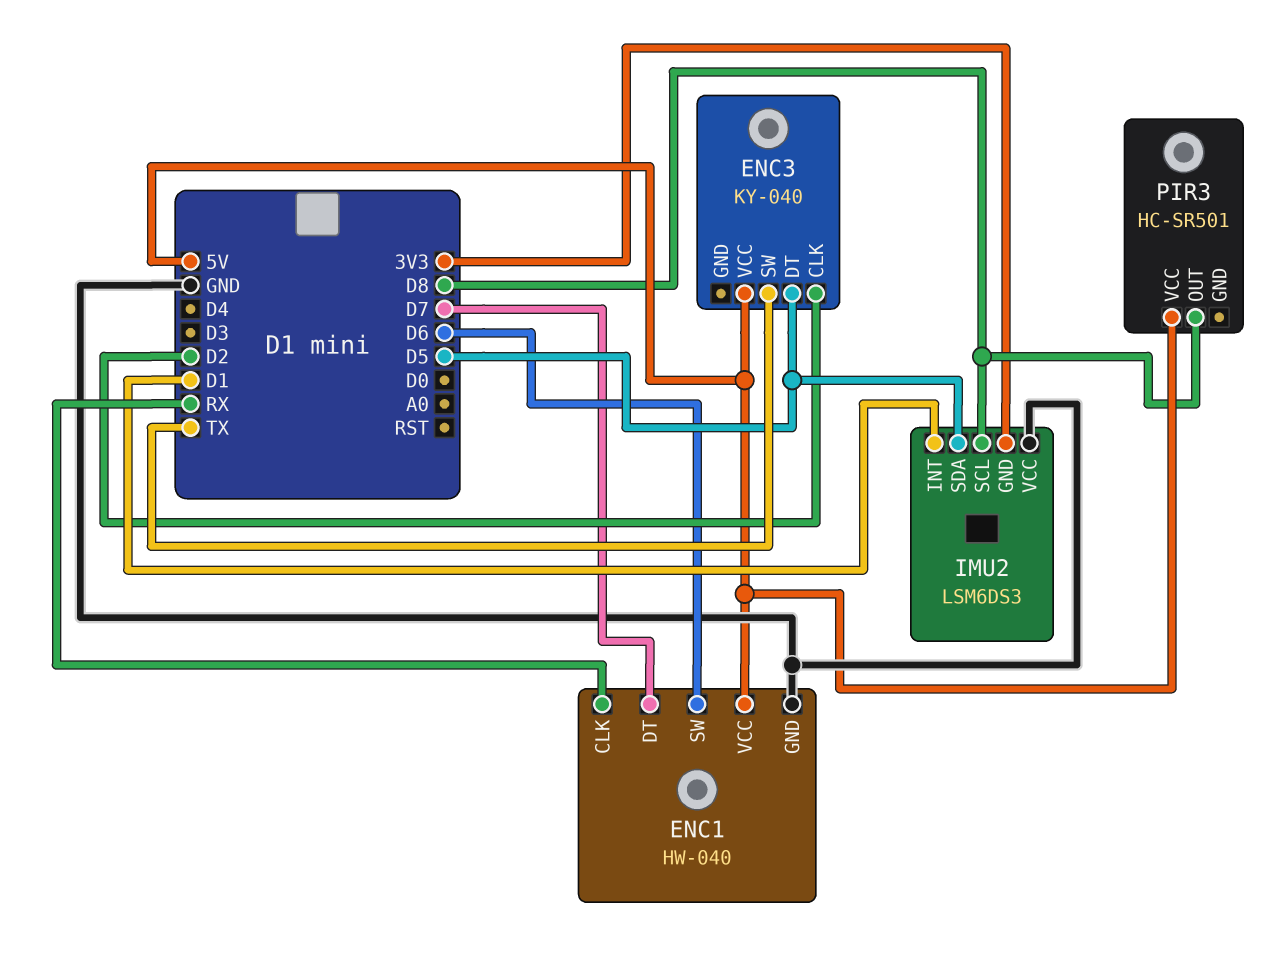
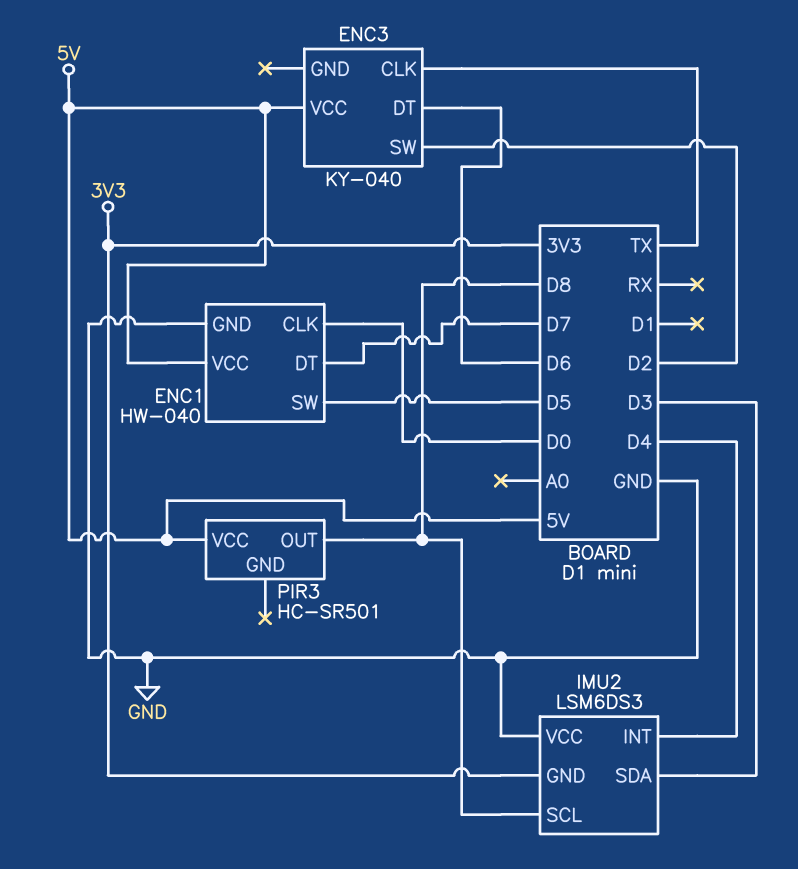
ENC1 pin CLK: RX -> D0
ENC1 pin SW: D6 -> D5
ENC3 pin CLK: D2 -> TX
ENC3 pin DT: D5 -> D6
ENC3 pin SW: TX -> D2
IMU2 pin INT: D1 -> D4
IMU2 pin SDA: D5 -> D3

